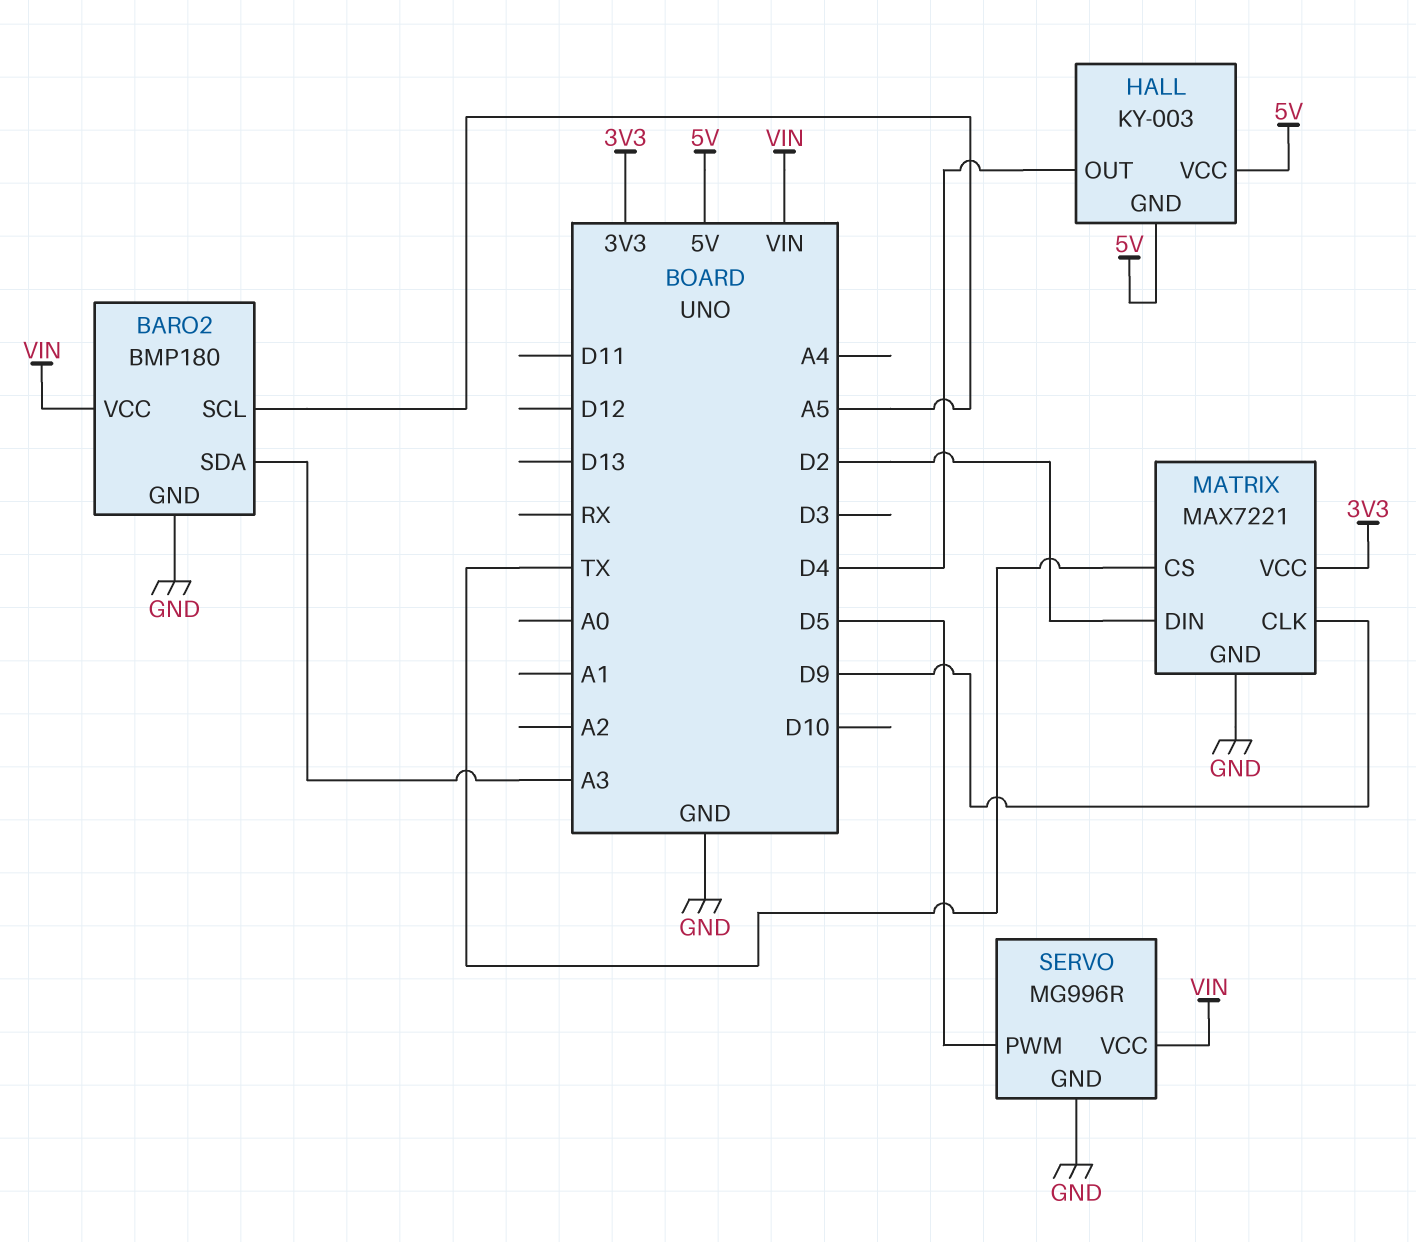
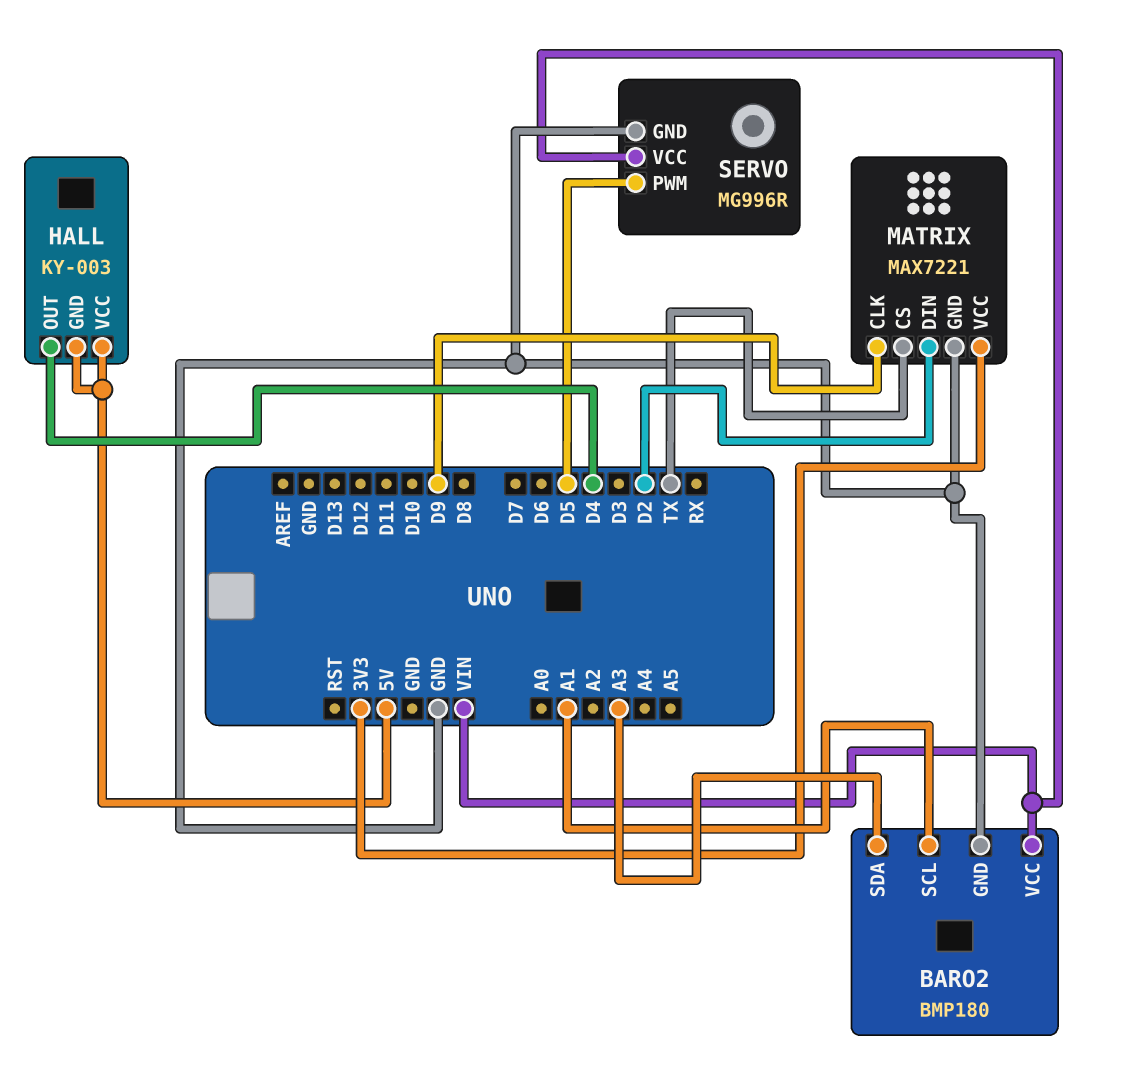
BARO2 pin SCL: A5 -> A1

